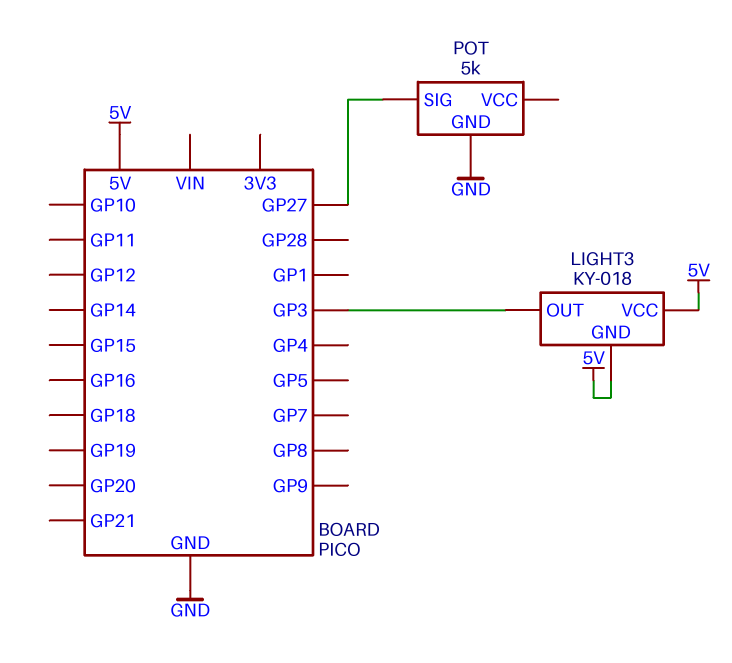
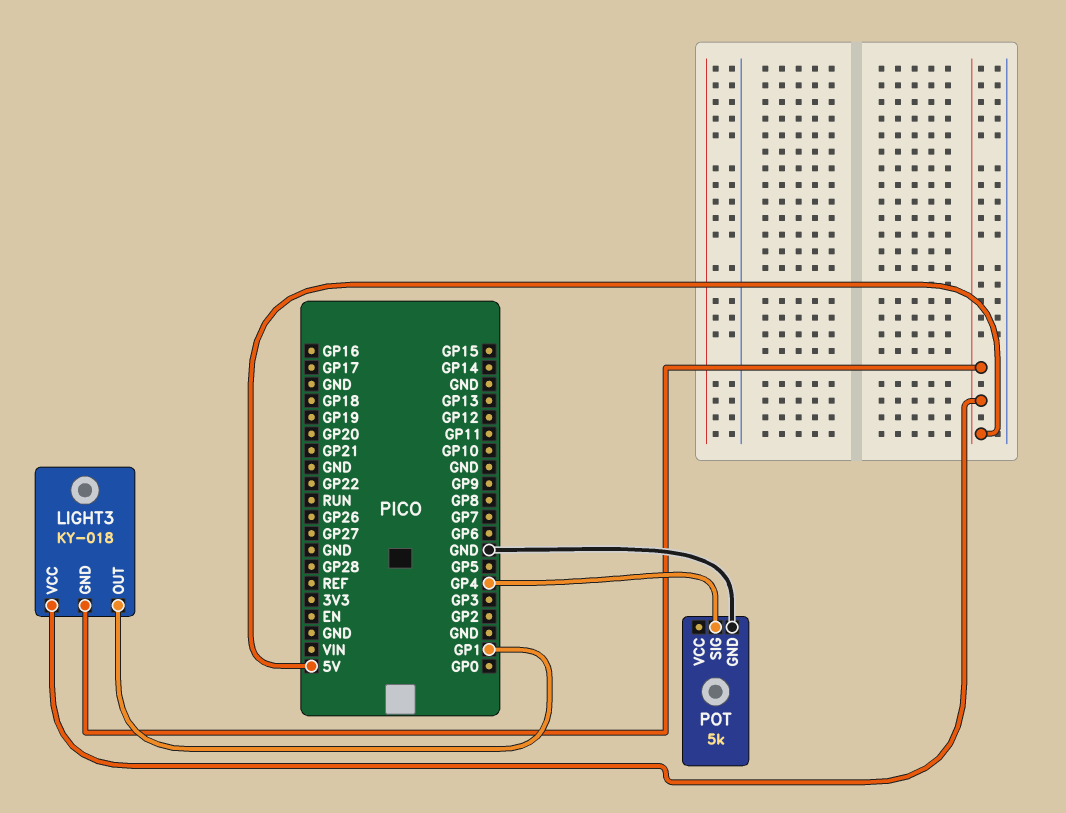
LIGHT3 pin OUT: GP3 -> GP1
POT pin SIG: GP27 -> GP4

